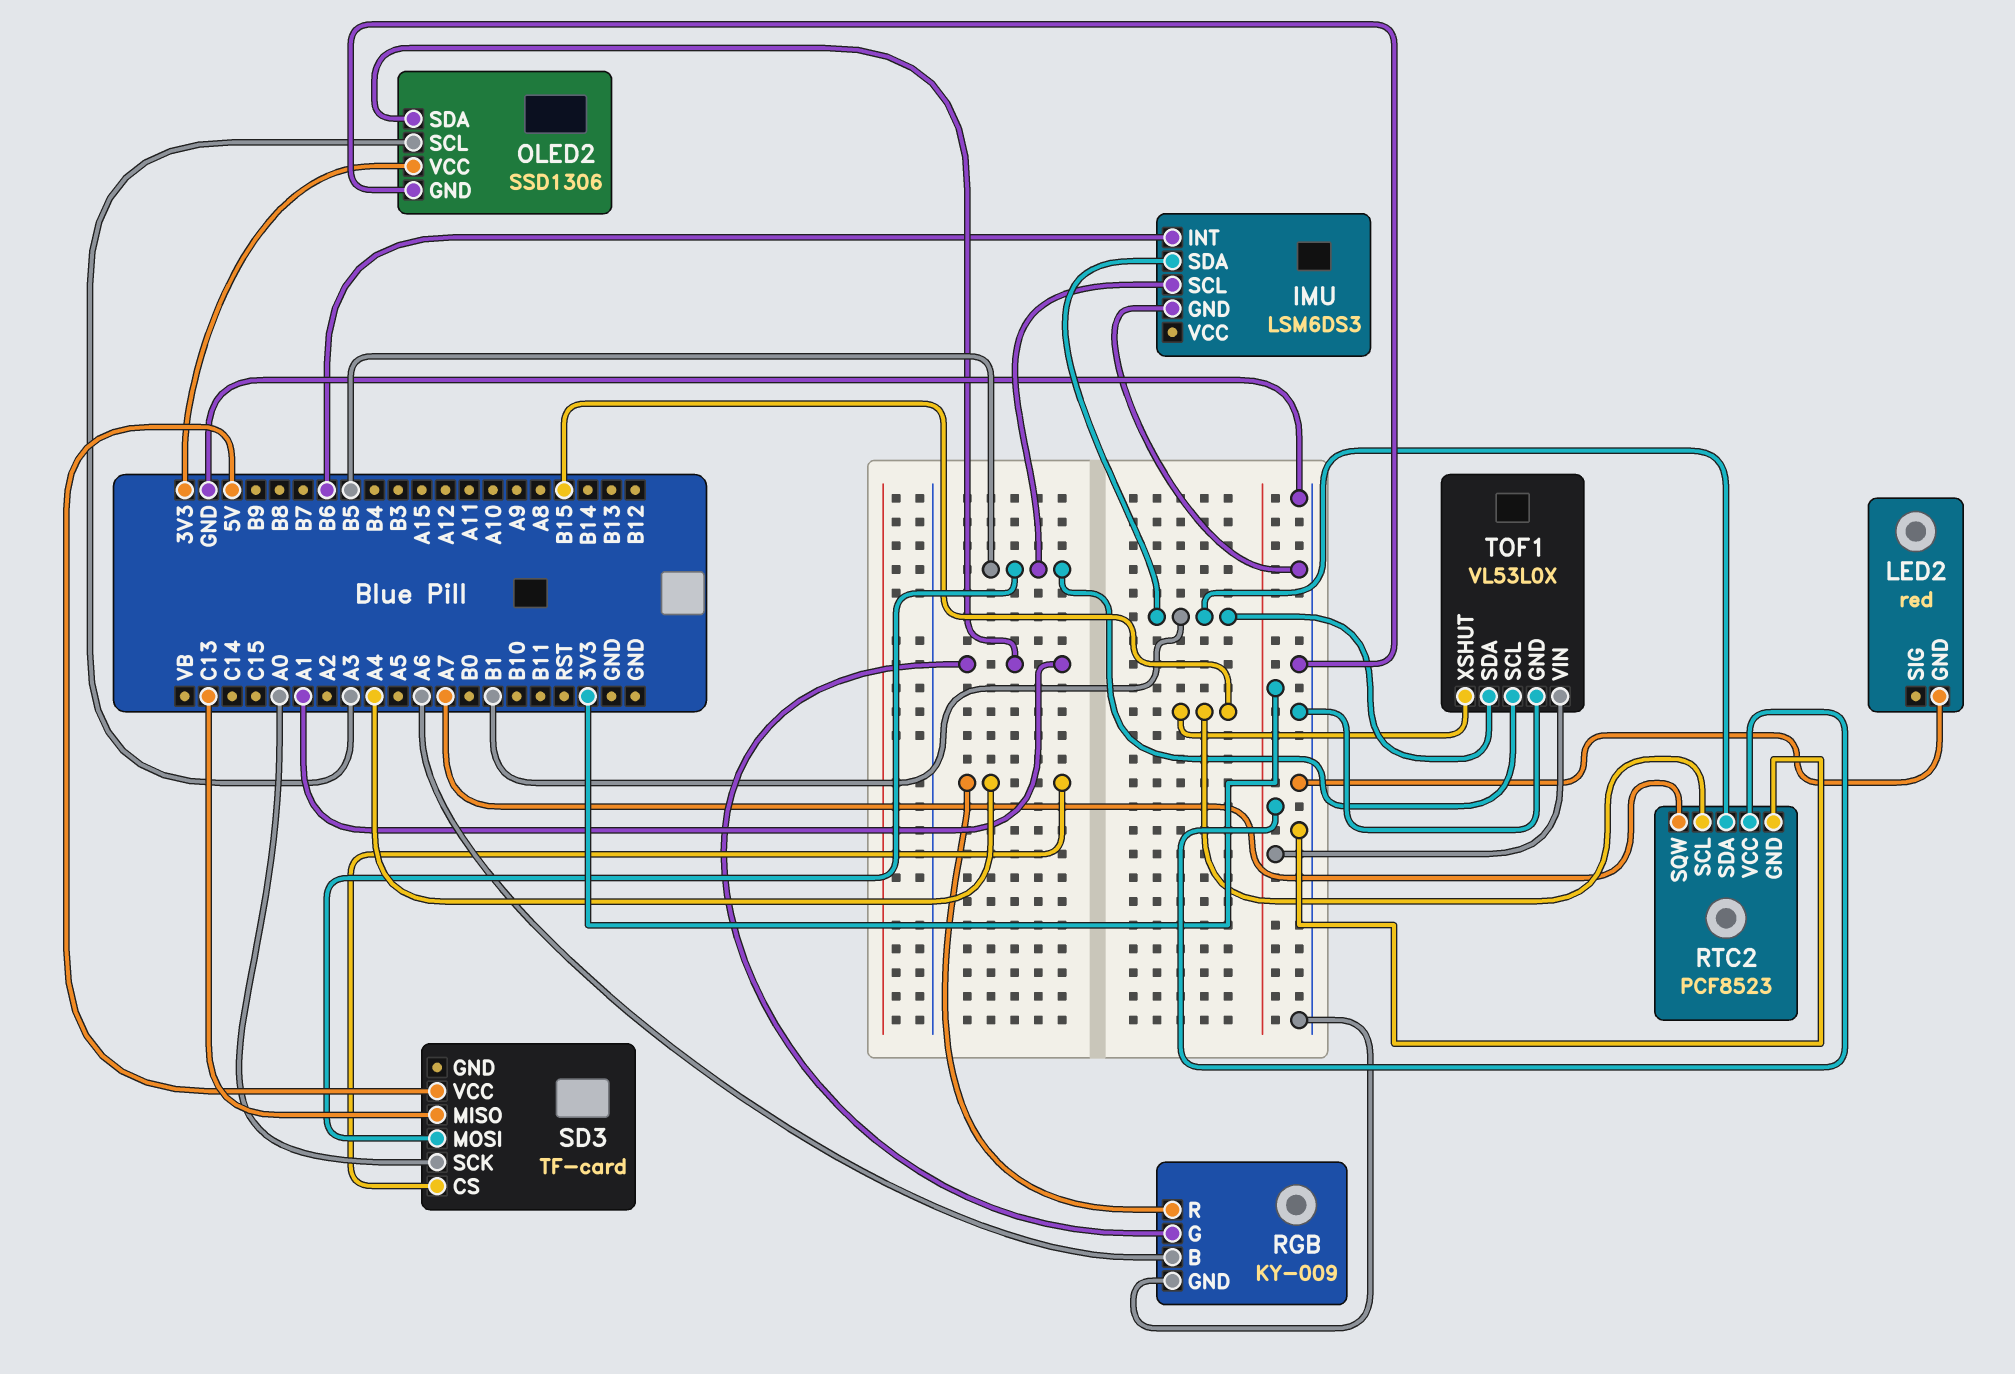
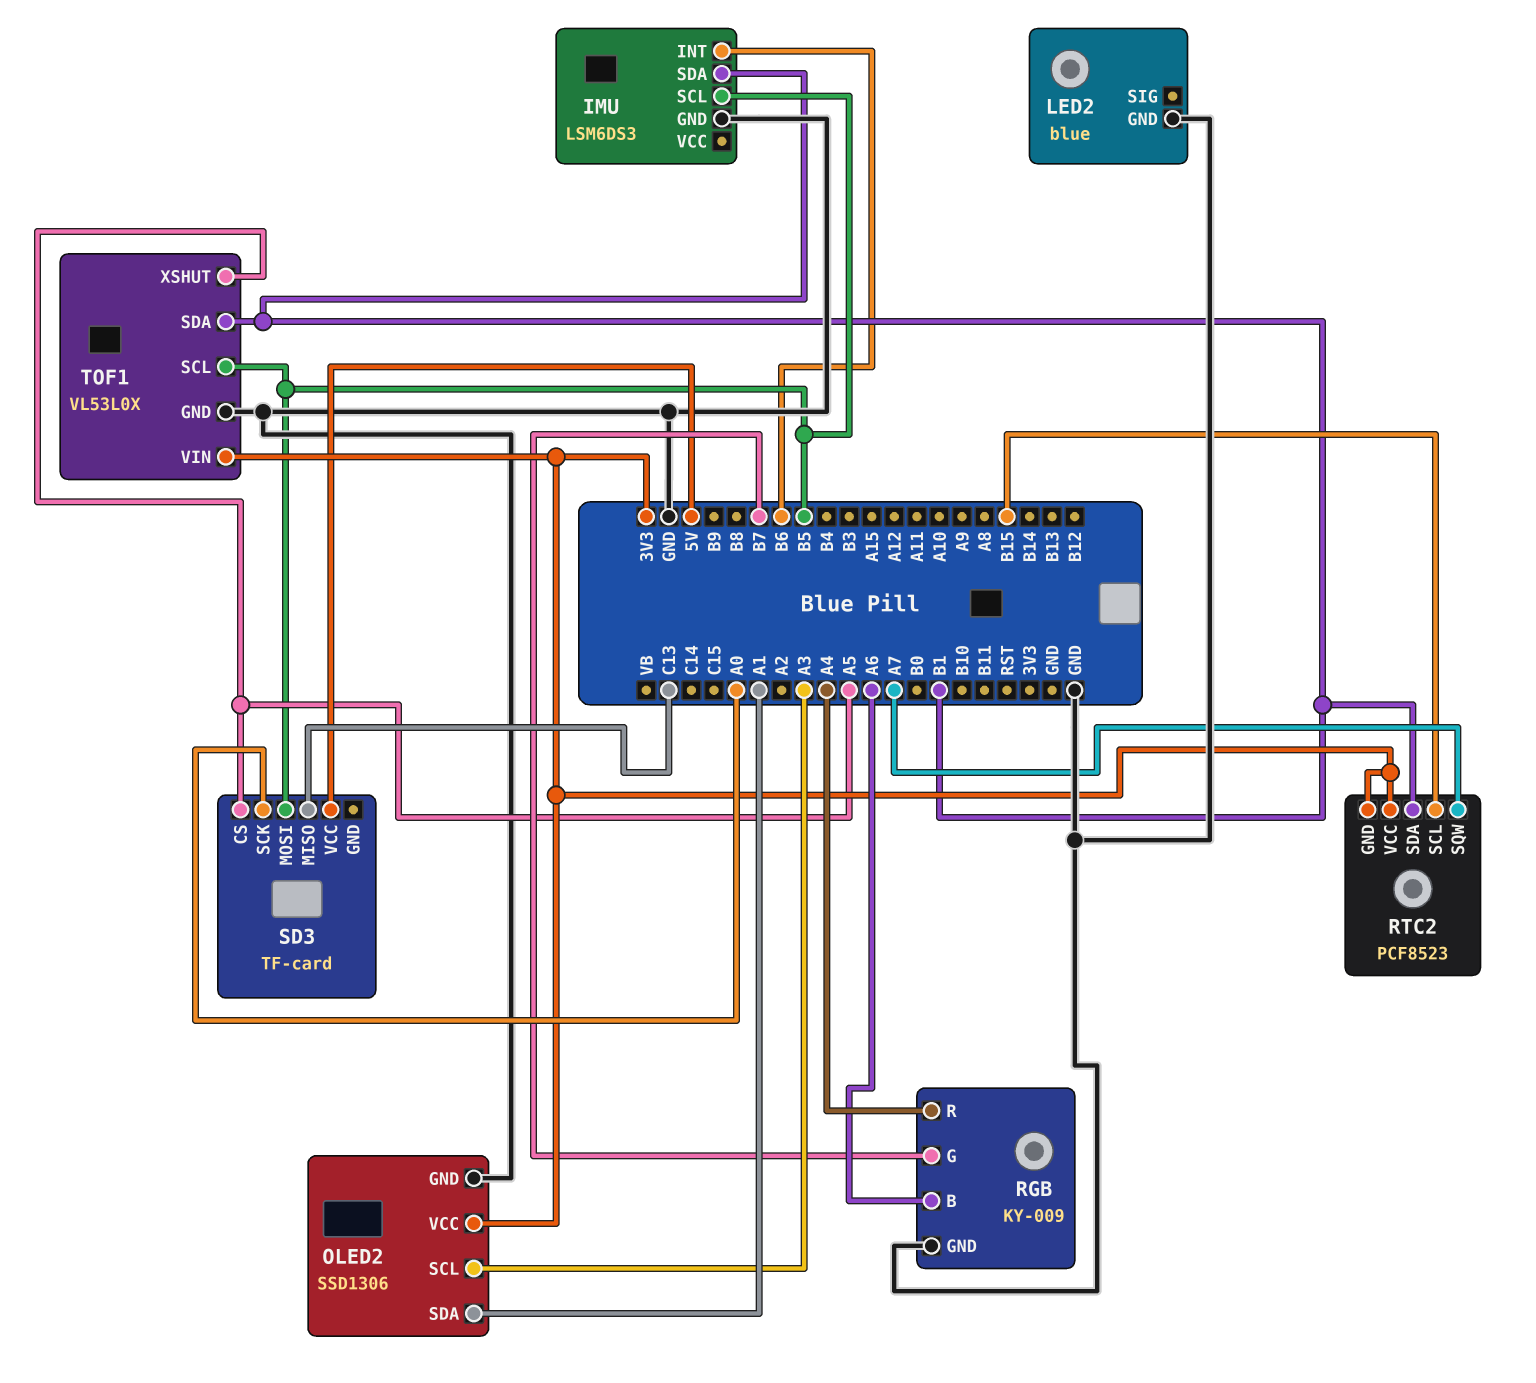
LED2: red -> blue
RGB pin G: A1 -> B7
RTC2 pin GND: GND -> 3V3
SD3 pin CS: A4 -> A5
TOF1 pin XSHUT: B15 -> A5

